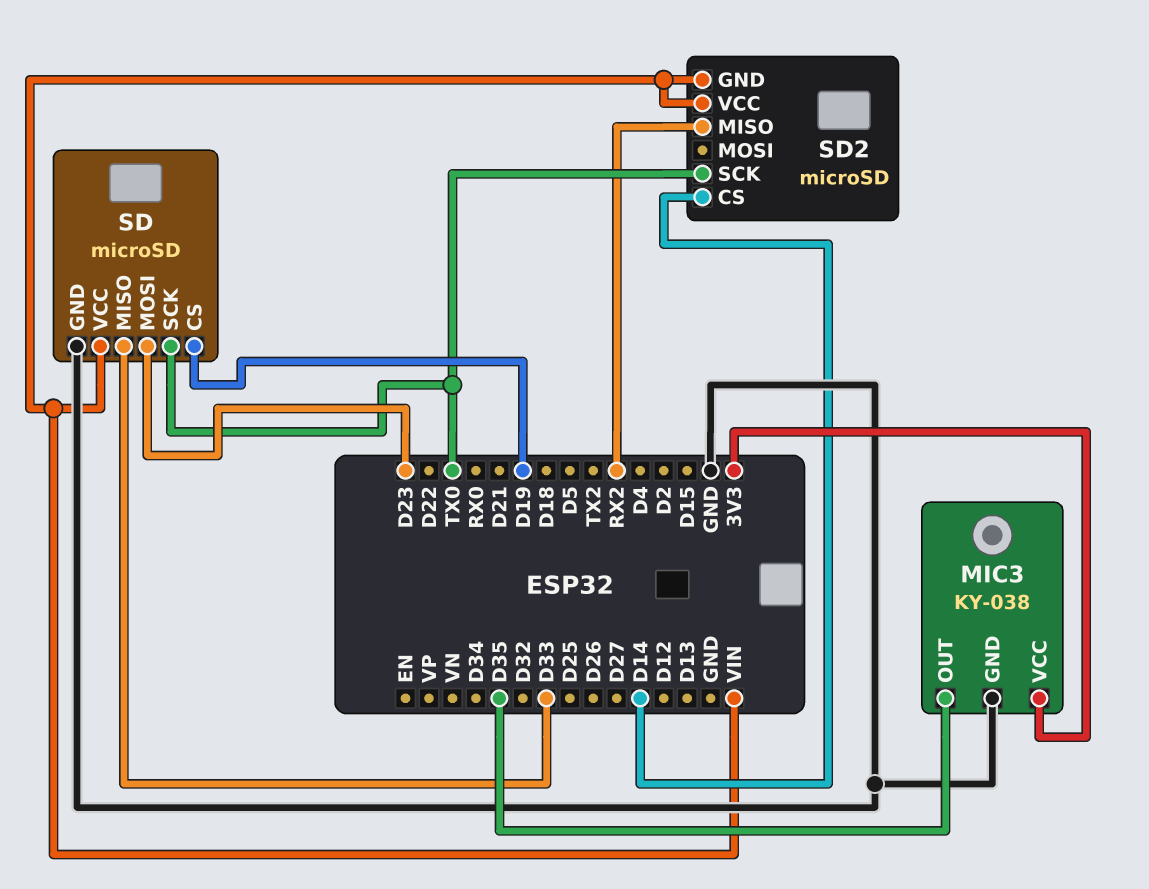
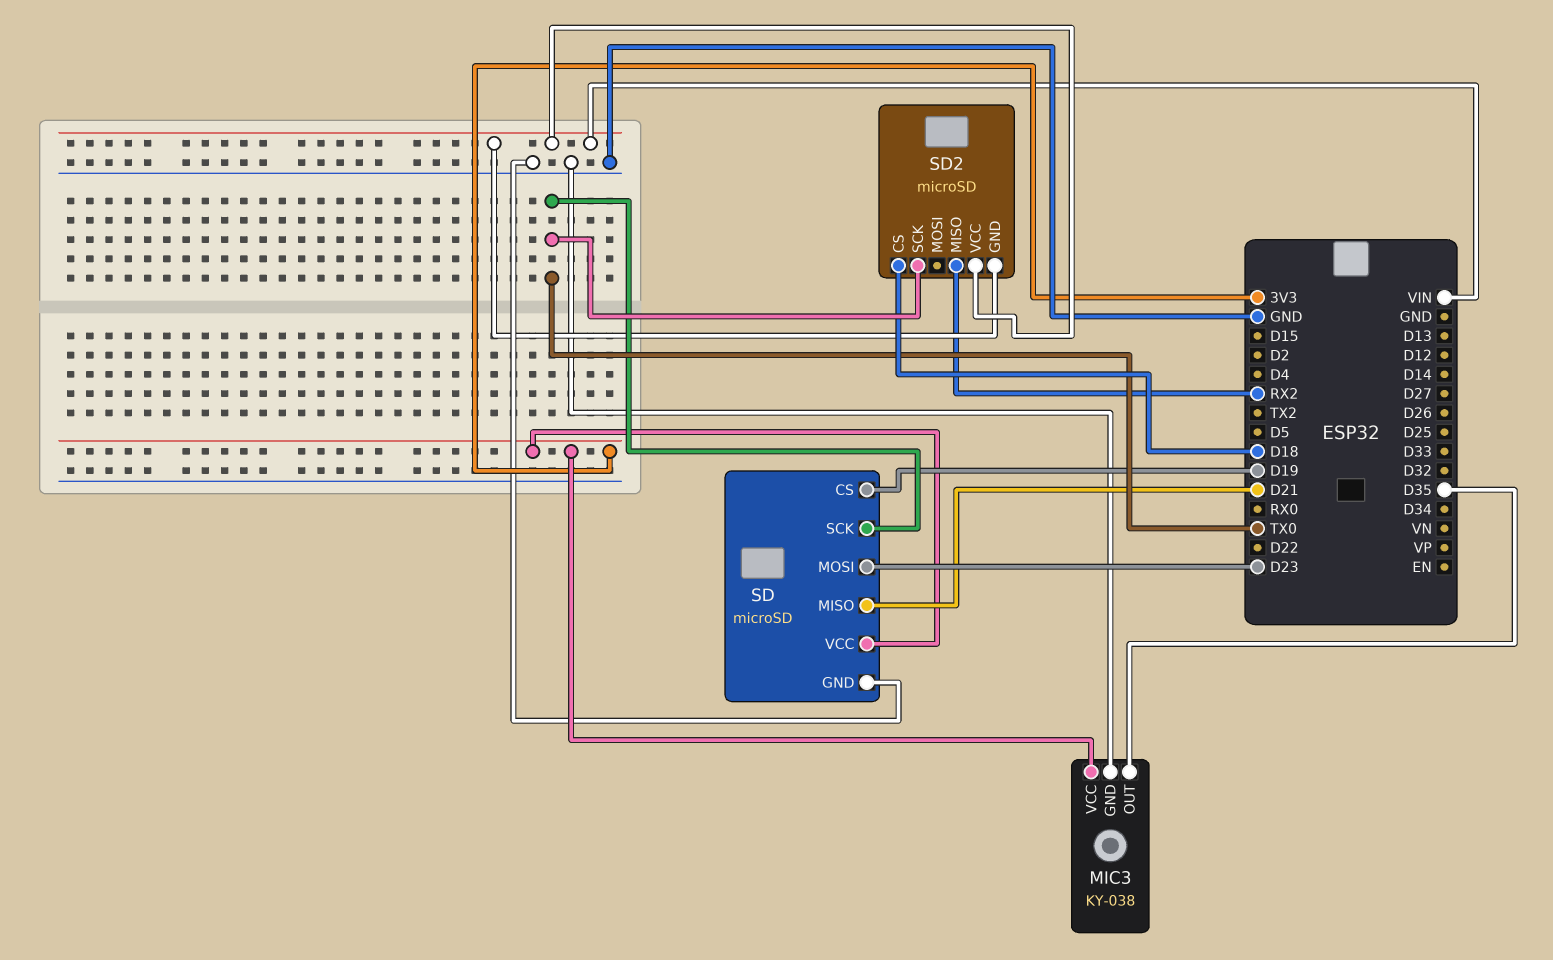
SD pin MISO: D33 -> D21
SD pin VCC: VIN -> 3V3
SD2 pin CS: D14 -> D18

